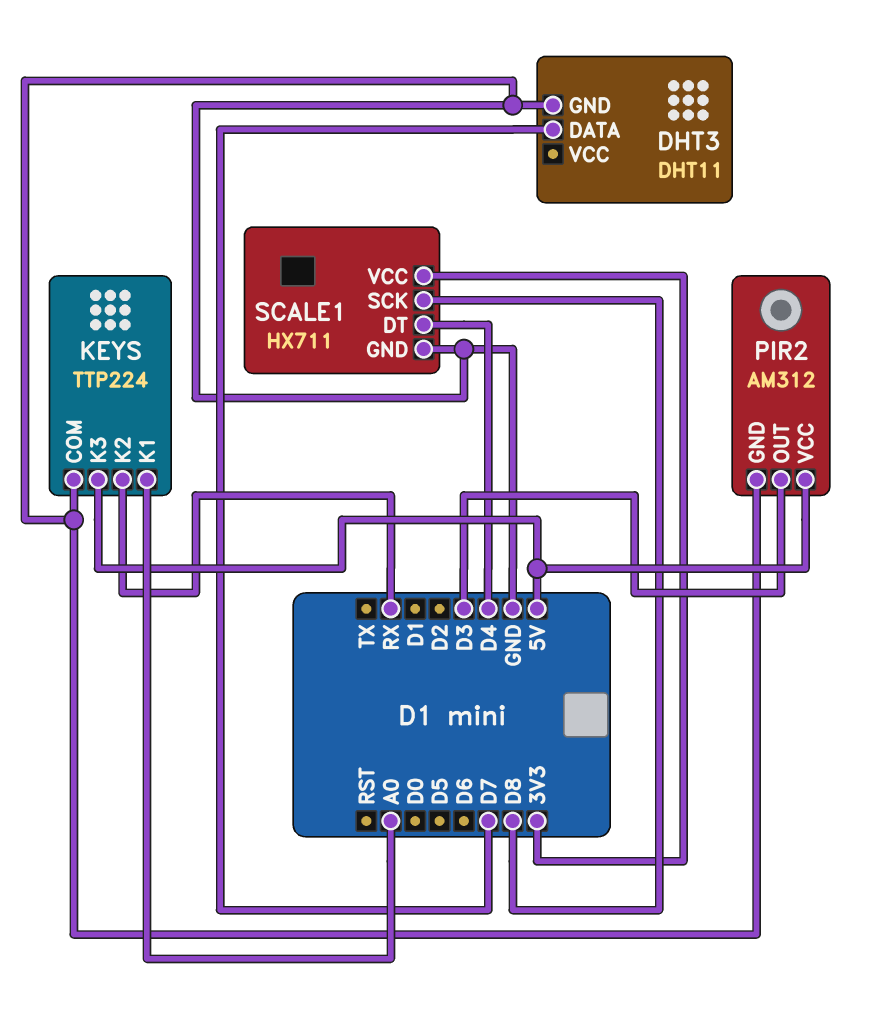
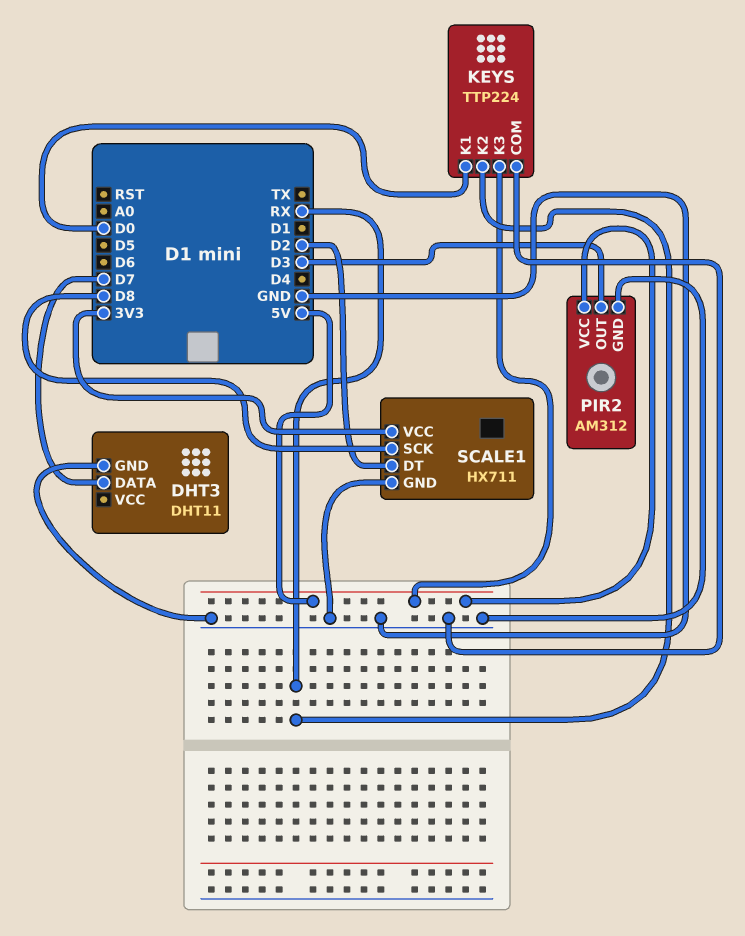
KEYS pin K1: A0 -> D0
SCALE1 pin DT: D4 -> D2

